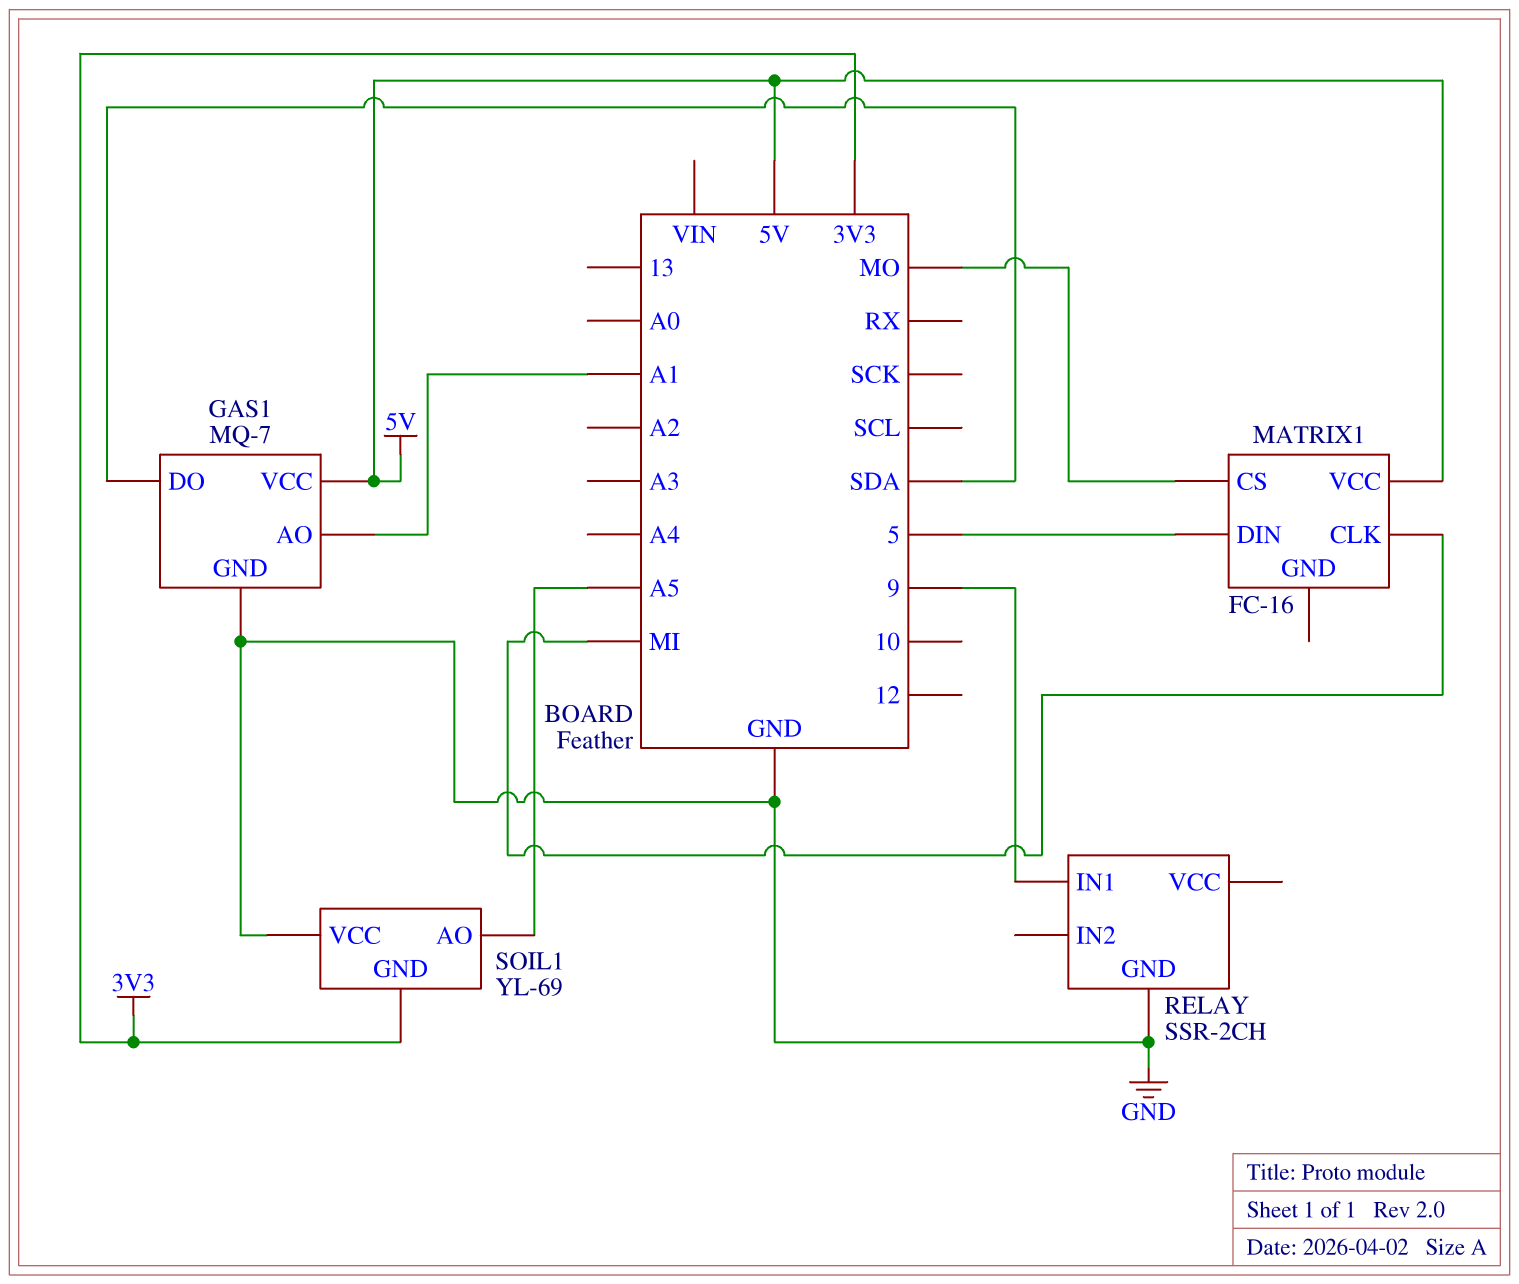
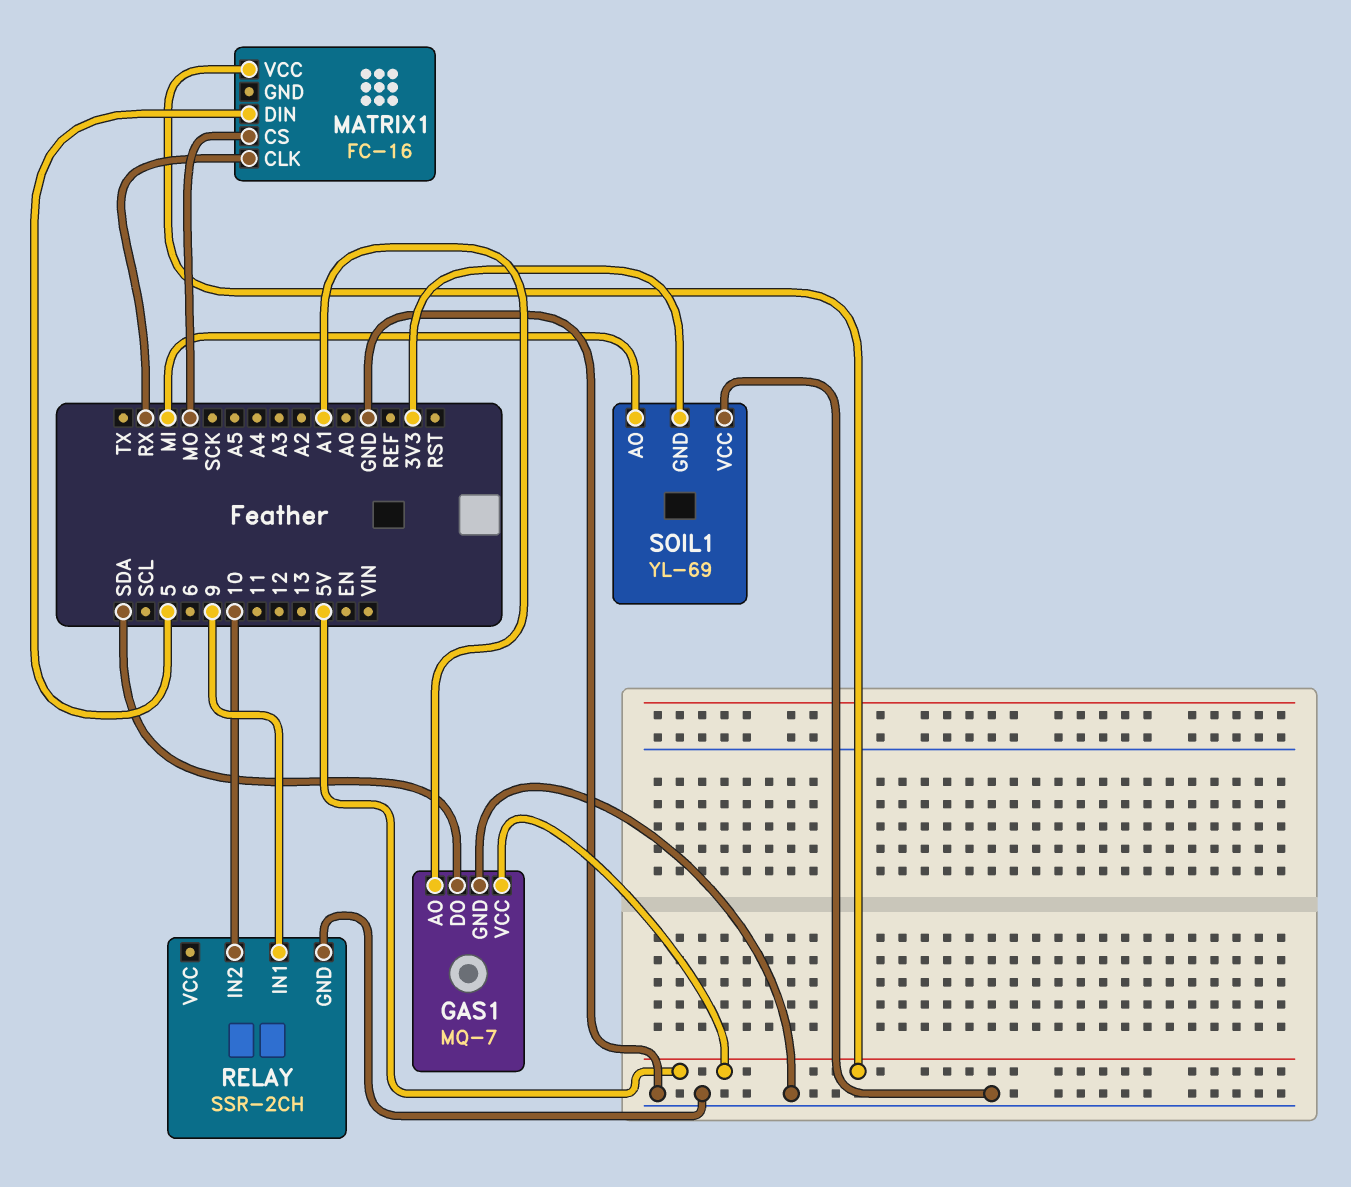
MATRIX1 pin CLK: MI -> RX
RELAY pin IN2: none -> 10
SOIL1 pin AO: A5 -> MI

